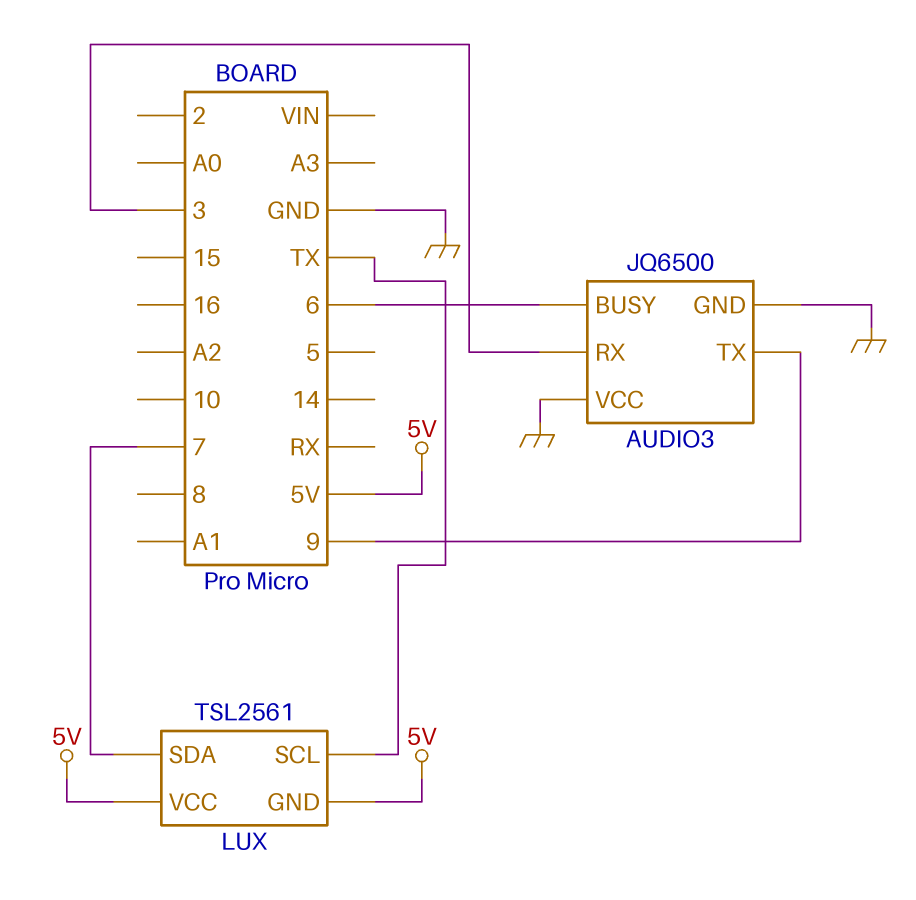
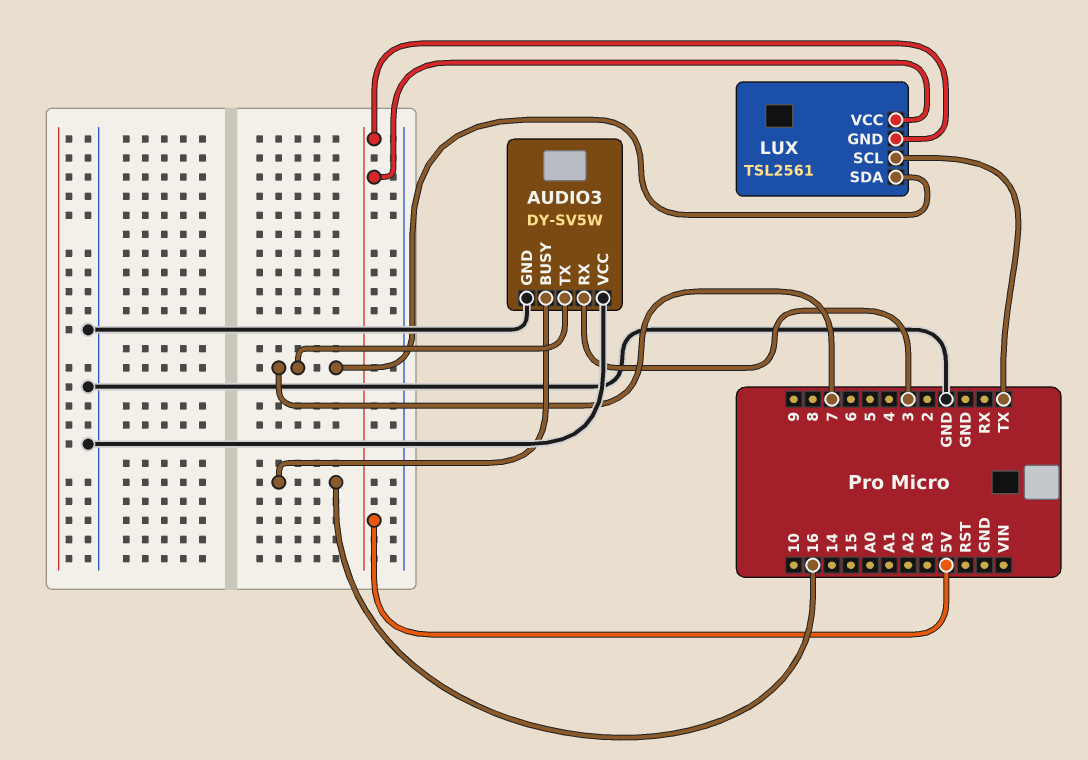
AUDIO3: JQ6500 -> DY-SV5W
AUDIO3 pin BUSY: 6 -> 16
AUDIO3 pin TX: 9 -> 7

